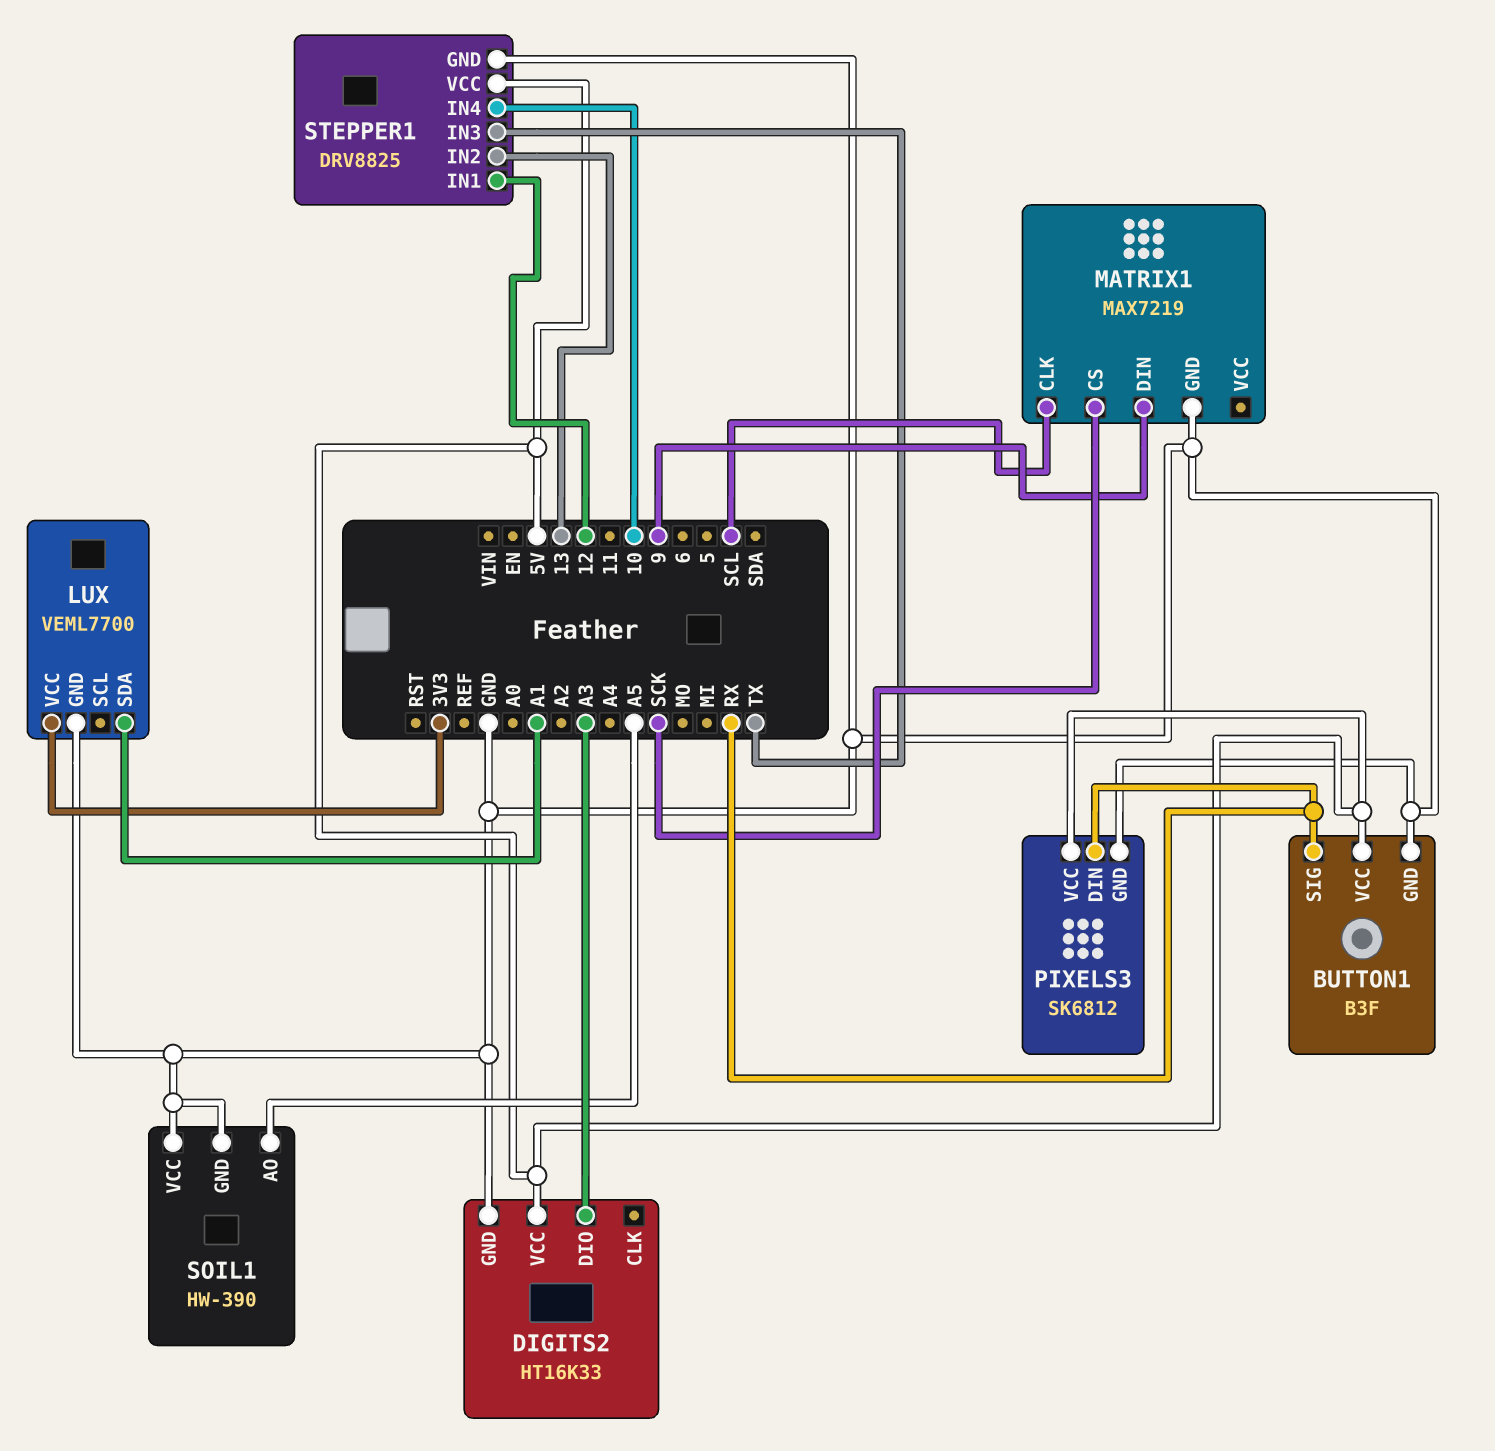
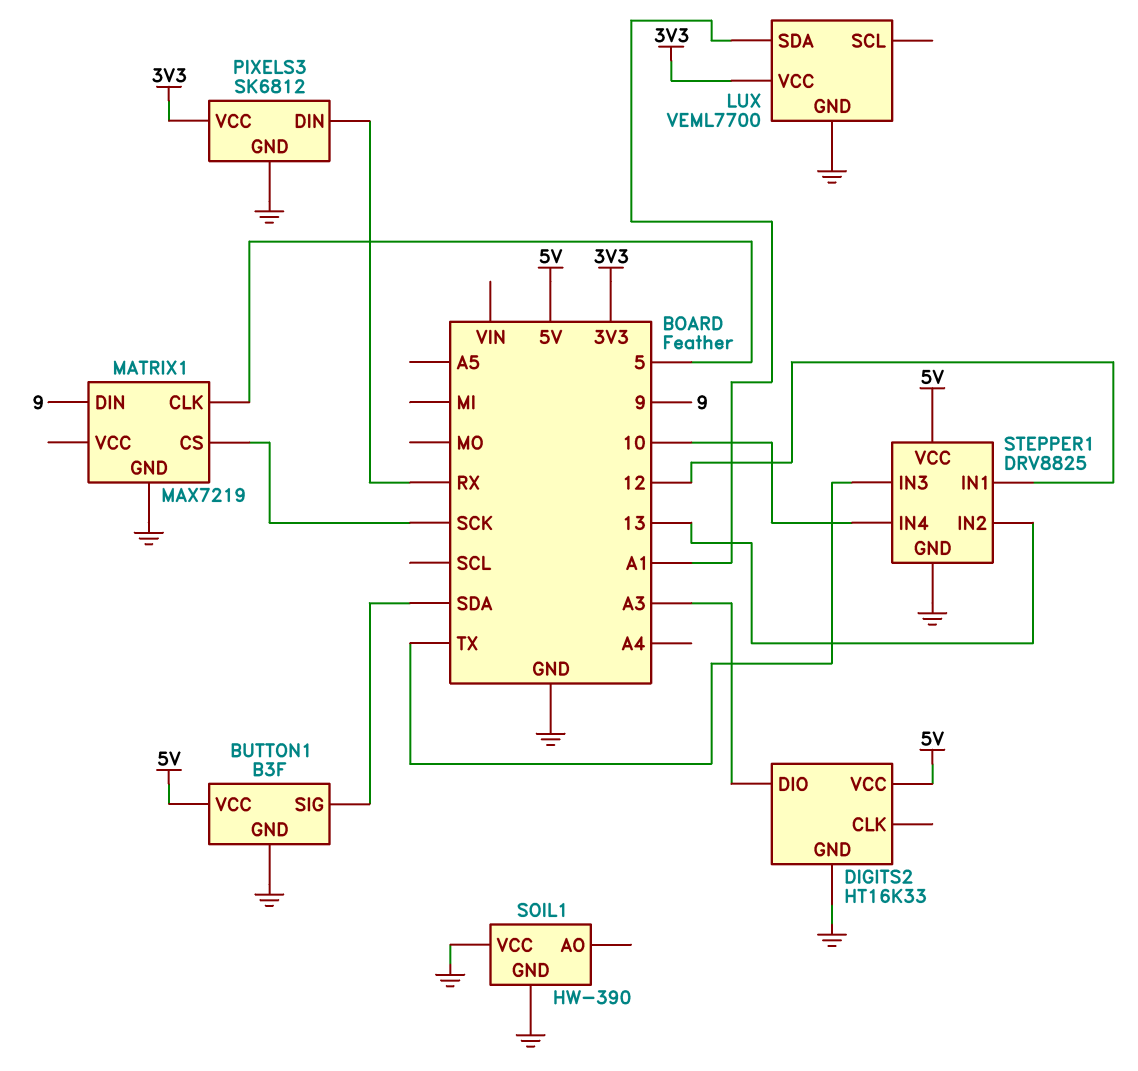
BUTTON1 pin SIG: RX -> SDA
MATRIX1 pin CLK: SCL -> 5
PIXELS3 pin VCC: 5V -> 3V3
SOIL1 pin AO: A5 -> none

